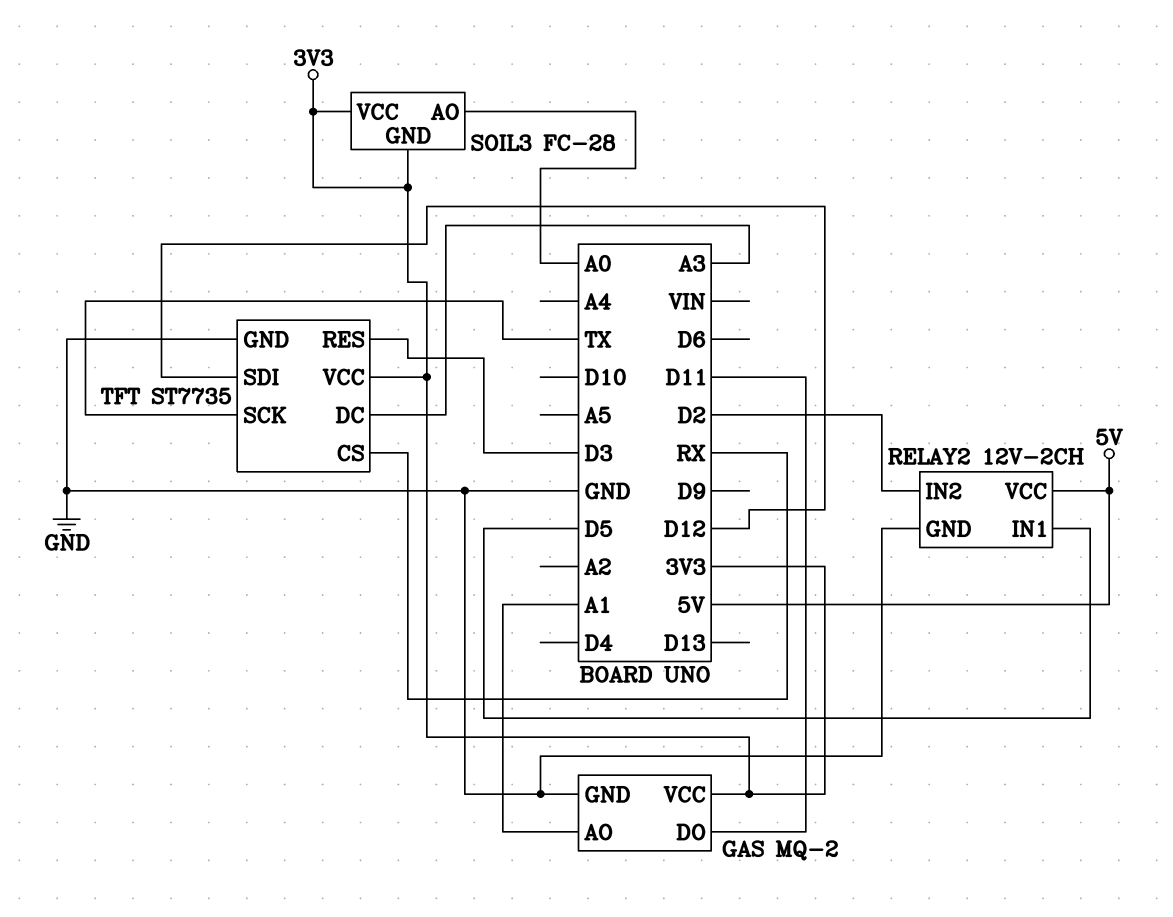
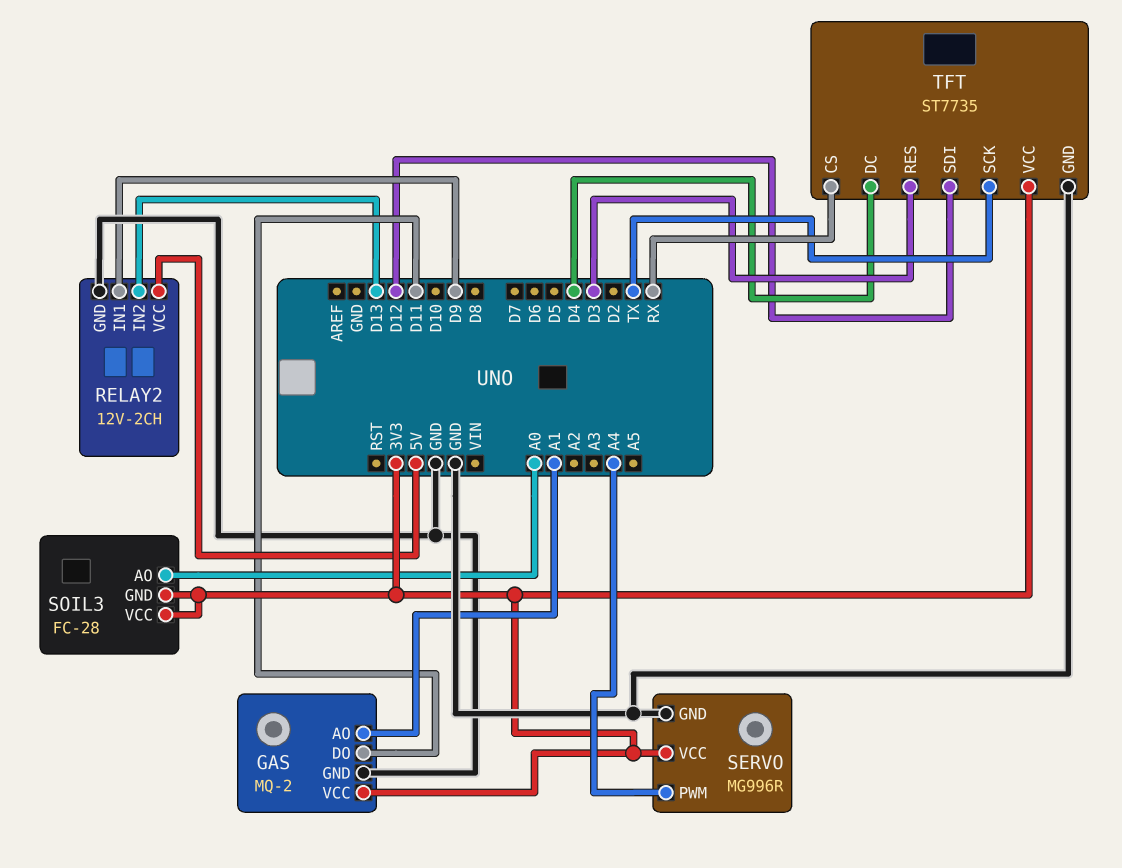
RELAY2 pin IN1: D5 -> D9
RELAY2 pin IN2: D2 -> D13
SERVO: none -> MG996R
SERVO pin GND: none -> GND
SERVO pin PWM: none -> A4
SERVO pin VCC: none -> 3V3
TFT pin DC: A3 -> D4

